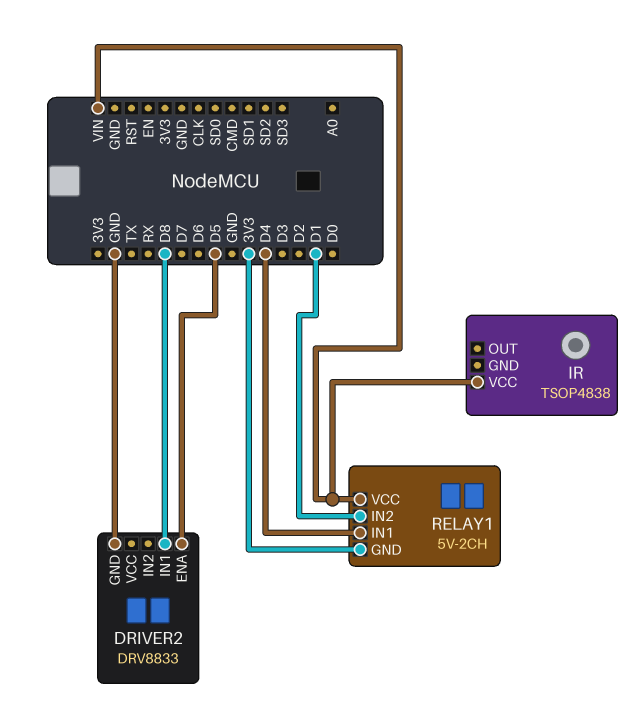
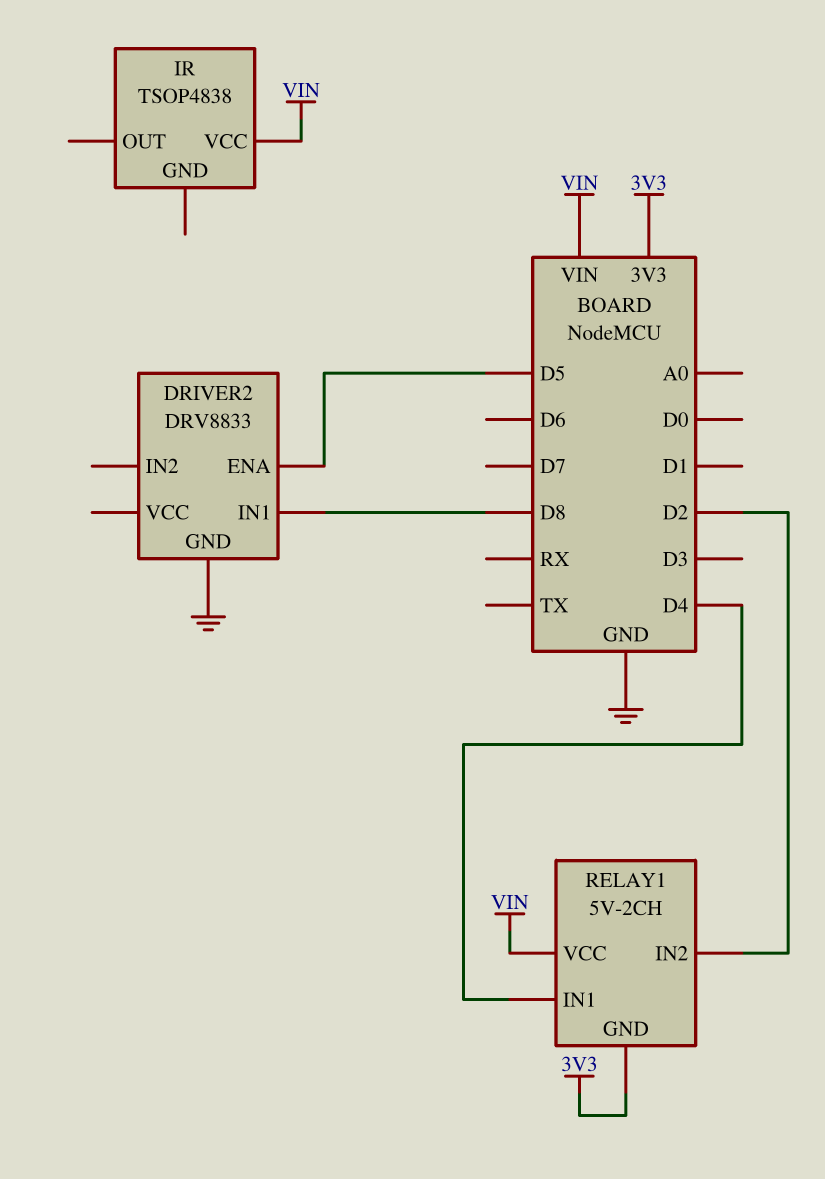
RELAY1 pin IN2: D1 -> D2

